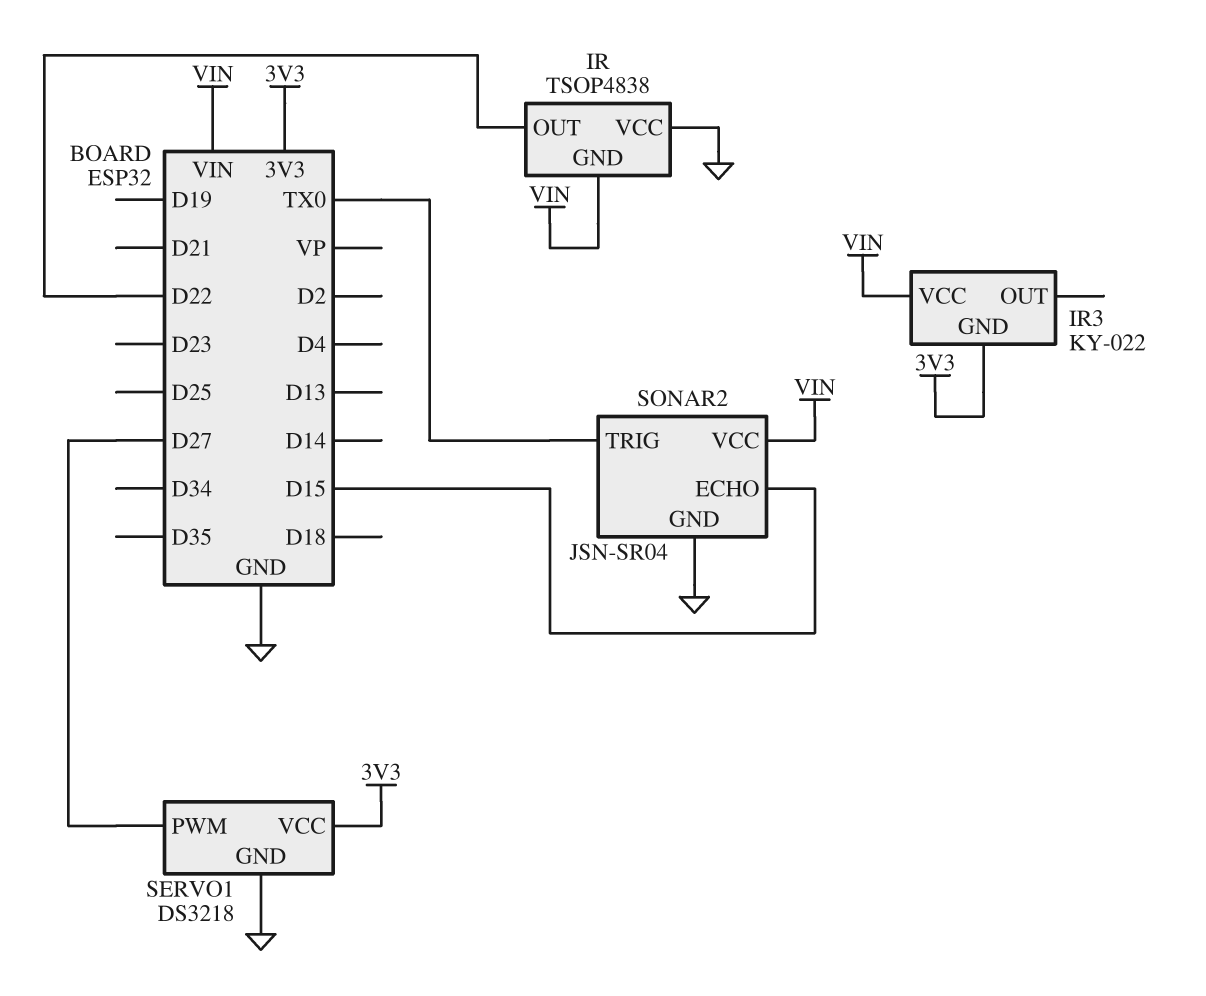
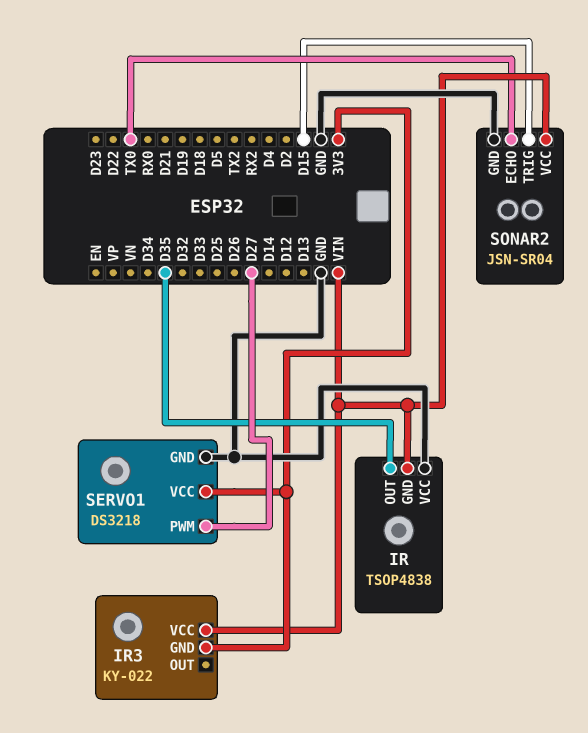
IR pin OUT: D22 -> D35
SONAR2 pin ECHO: D15 -> TX0
SONAR2 pin TRIG: TX0 -> D15

